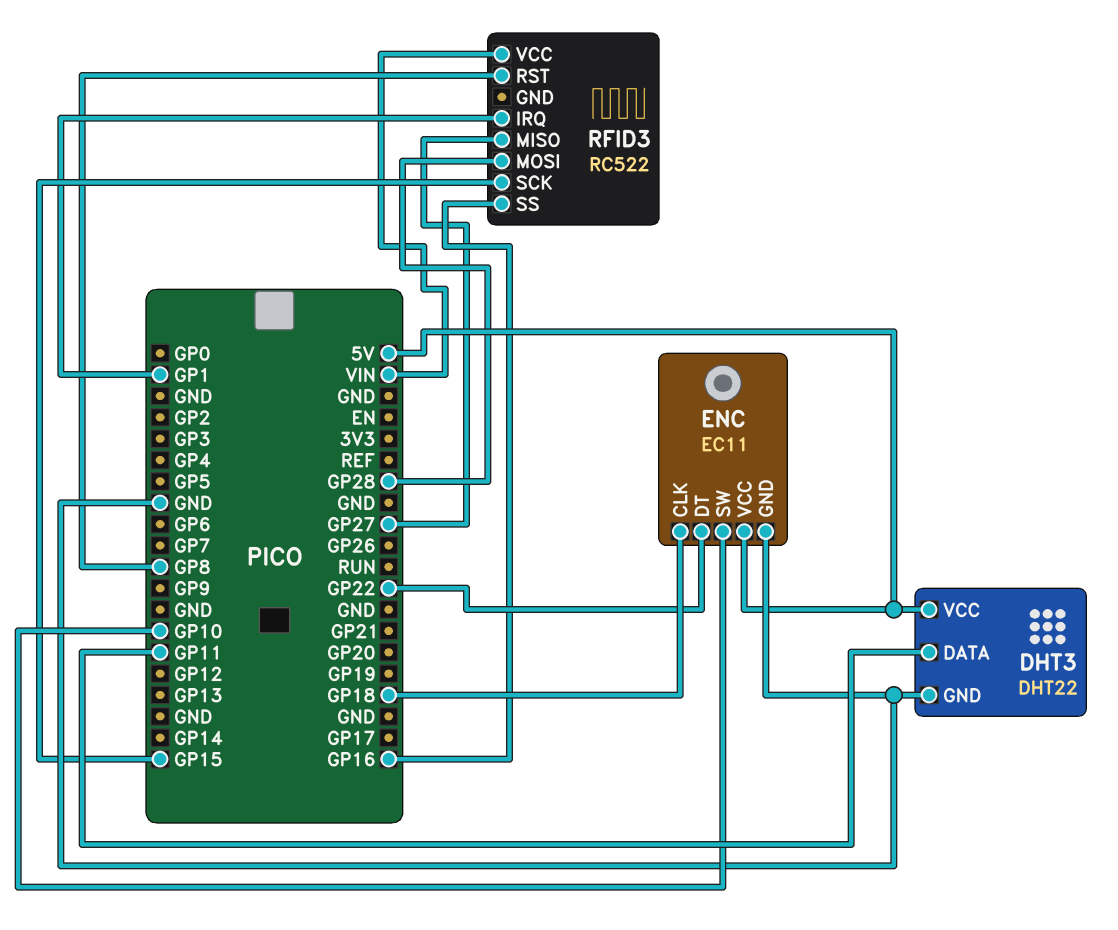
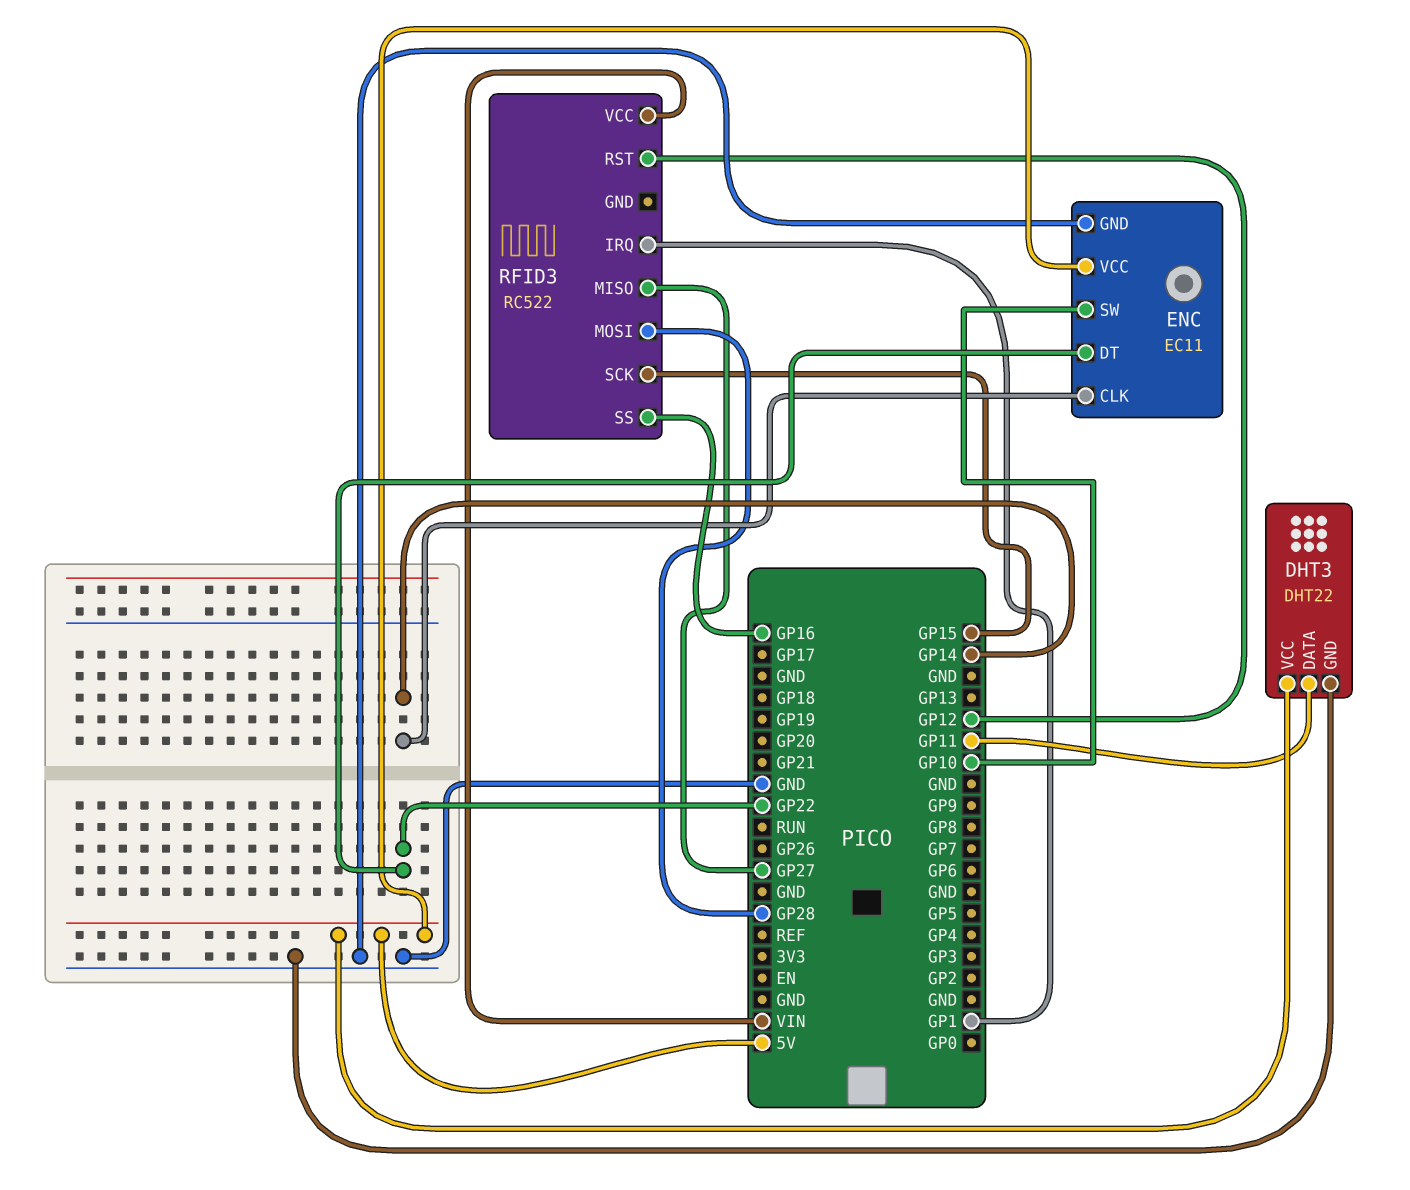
ENC pin CLK: GP18 -> GP14
RFID3 pin RST: GP8 -> GP12

